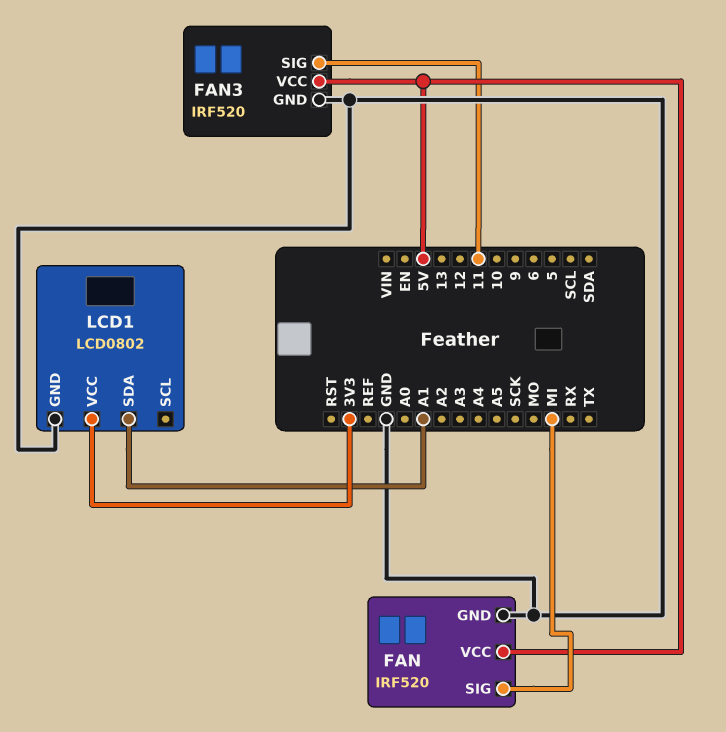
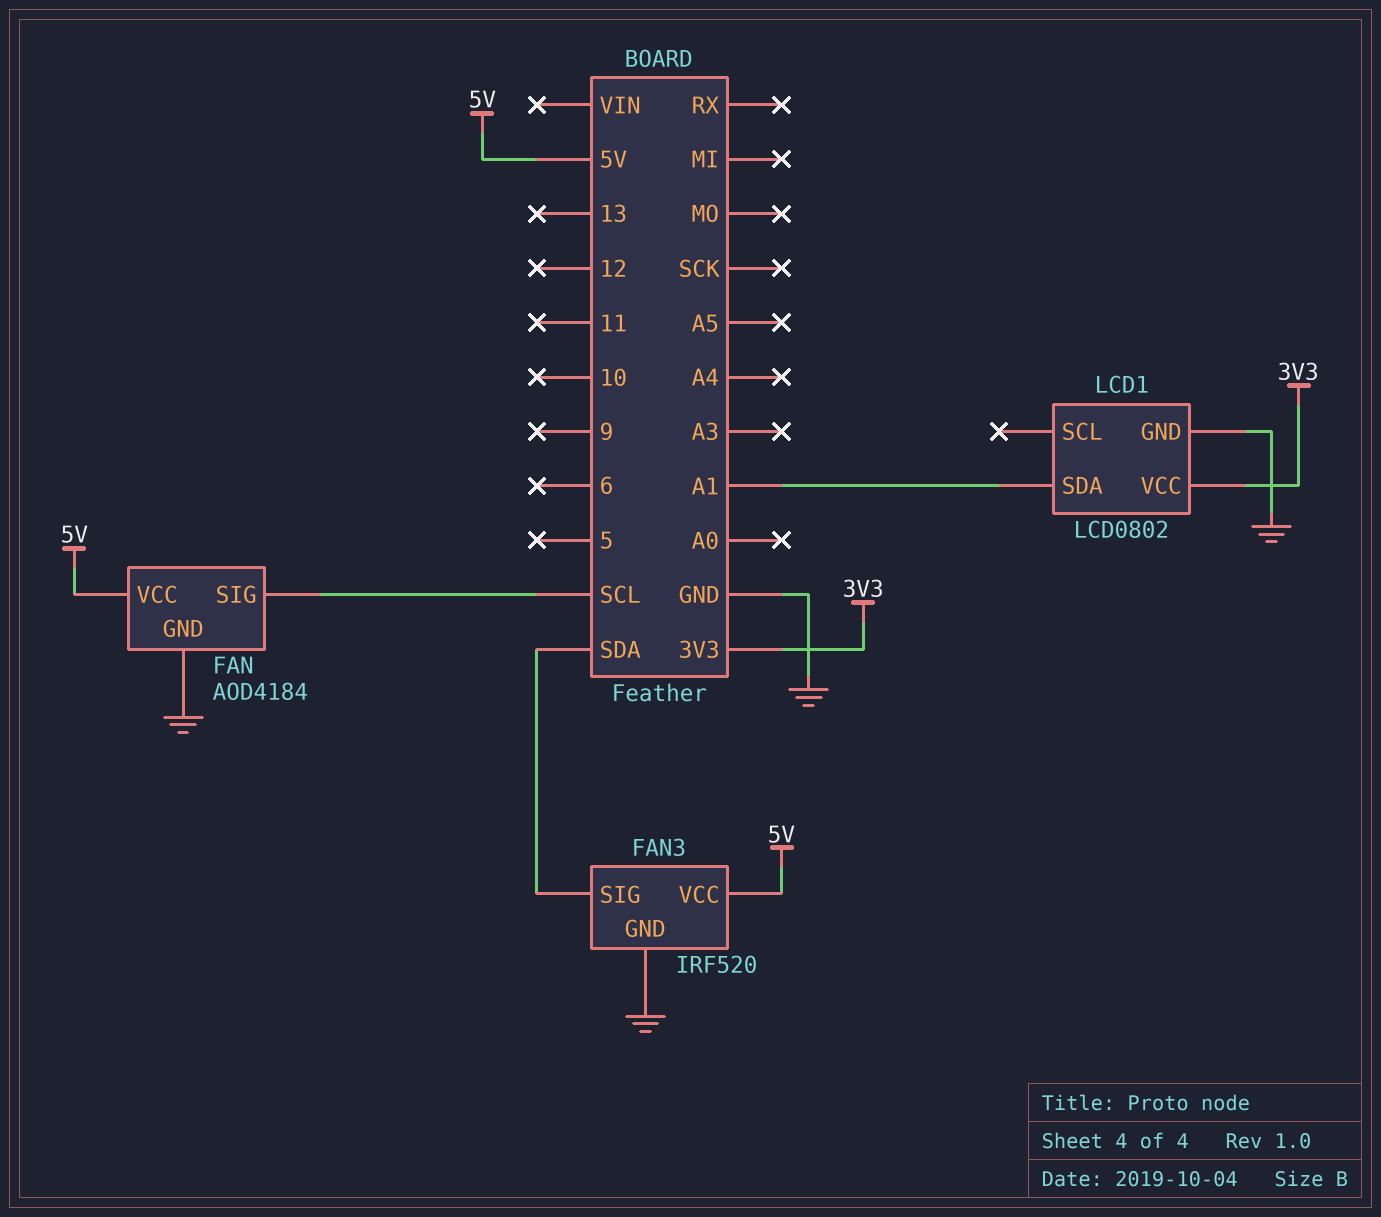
FAN: IRF520 -> AOD4184
FAN pin SIG: MI -> SCL
FAN3 pin SIG: 11 -> SDA

